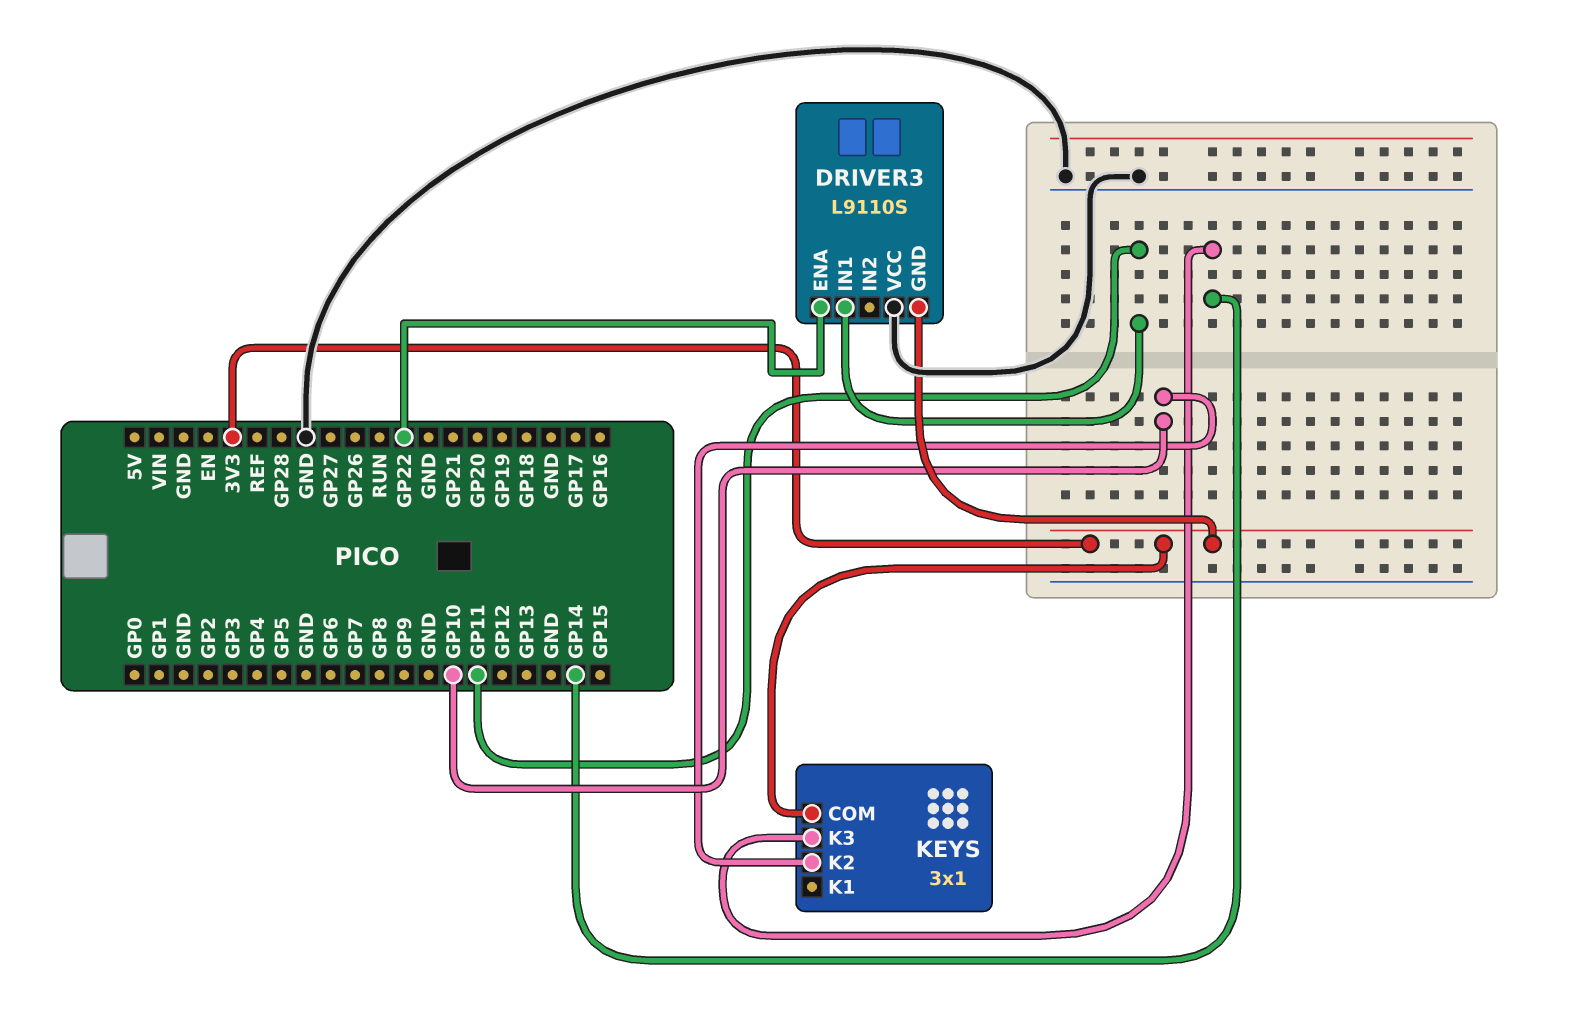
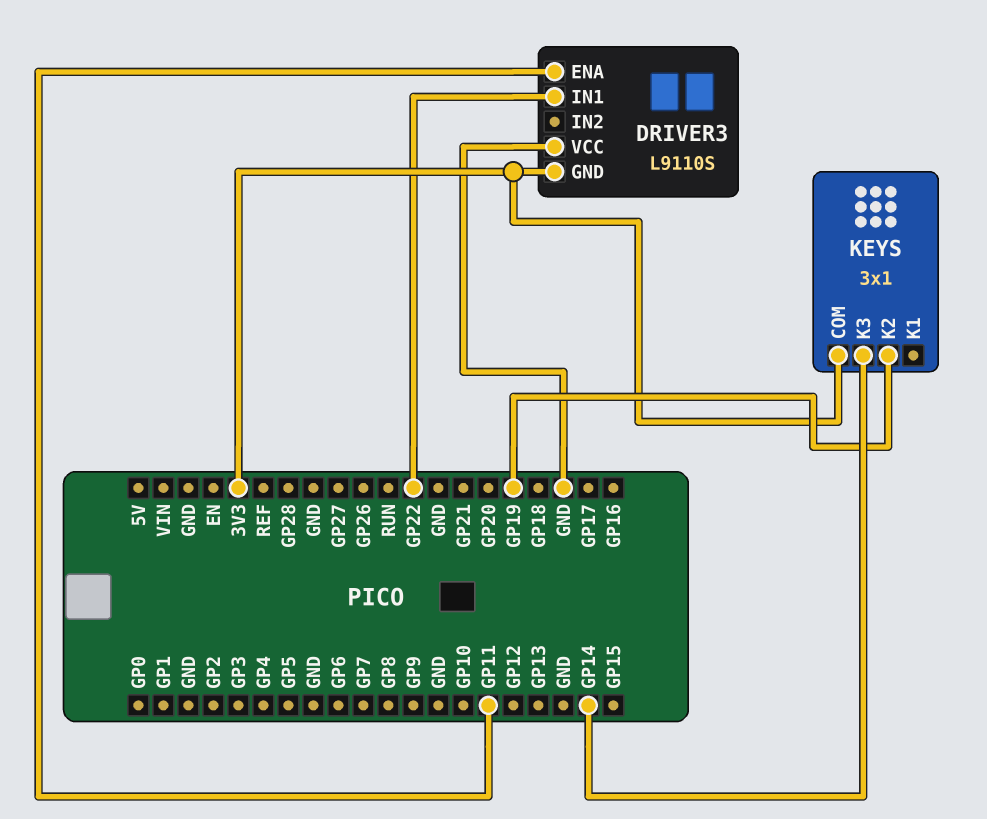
DRIVER3 pin ENA: GP22 -> GP11
DRIVER3 pin IN1: GP11 -> GP22
KEYS pin K2: GP10 -> GP19

